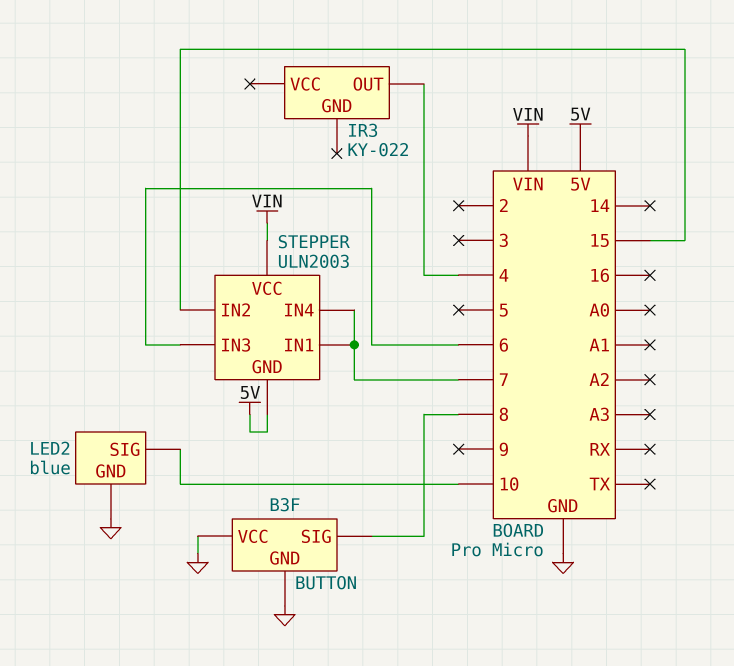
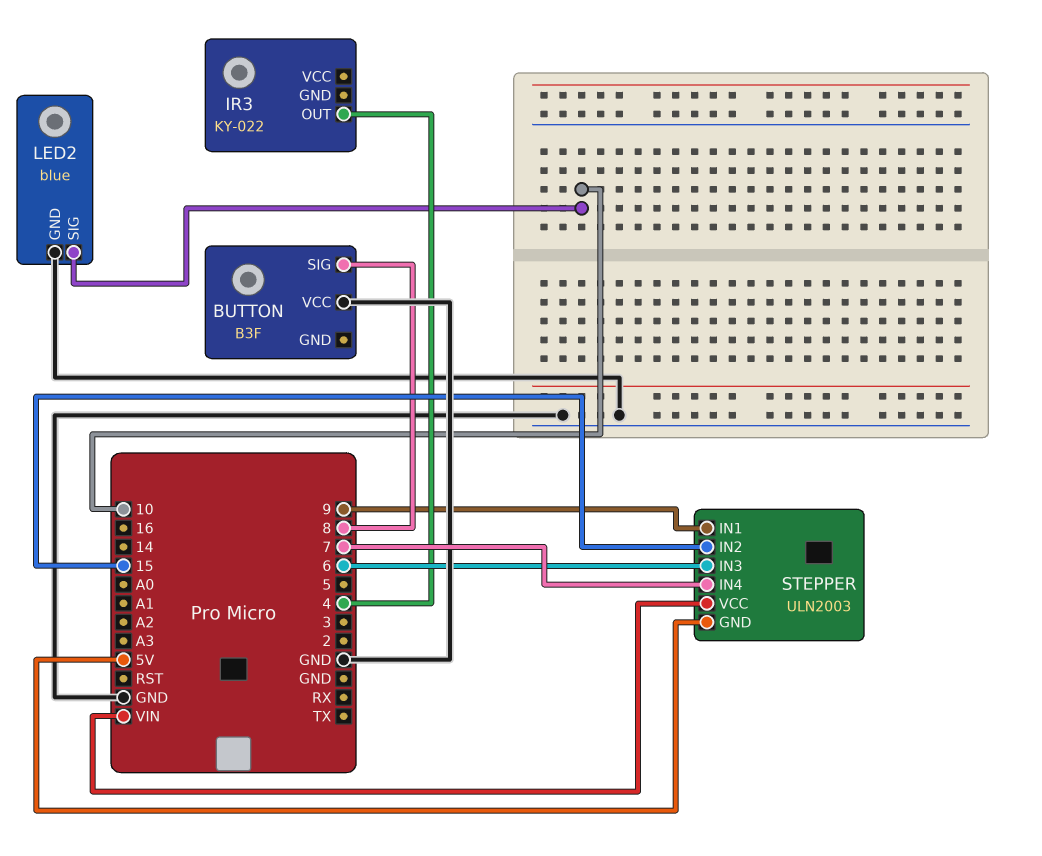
BUTTON pin GND: GND -> none
STEPPER pin IN1: 7 -> 9

